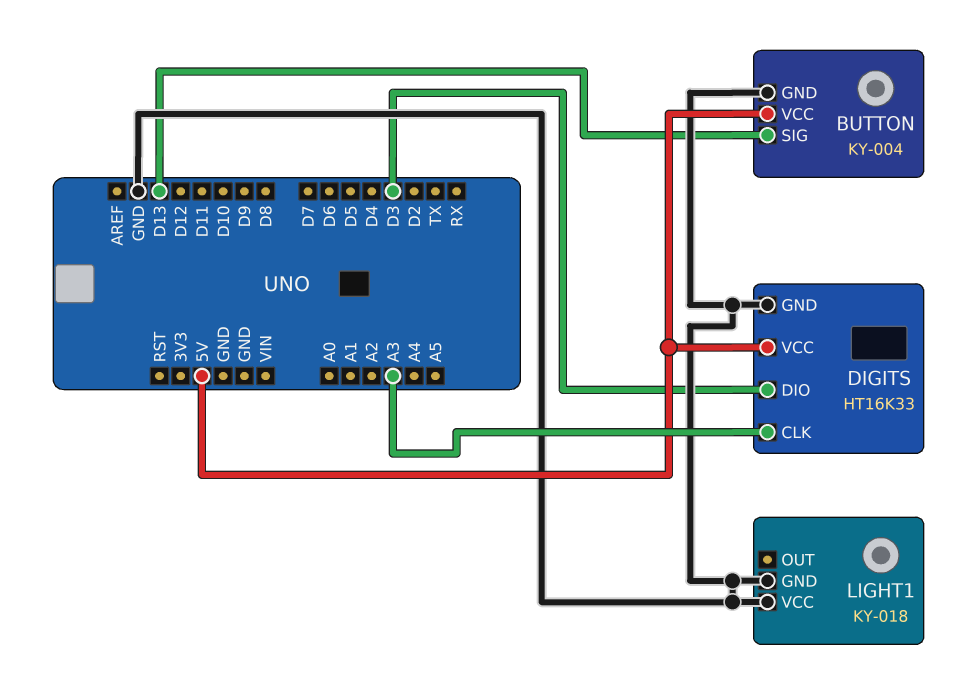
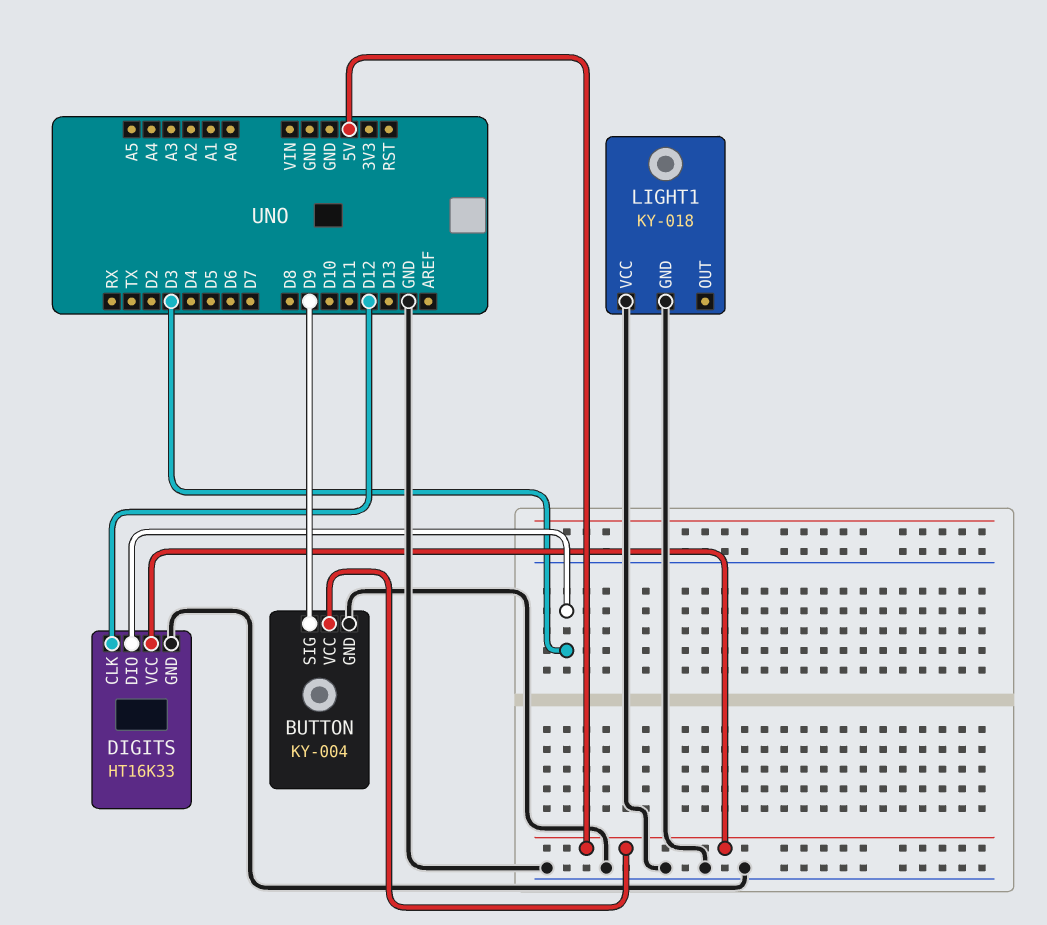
BUTTON pin SIG: D13 -> D9
DIGITS pin CLK: A3 -> D12

